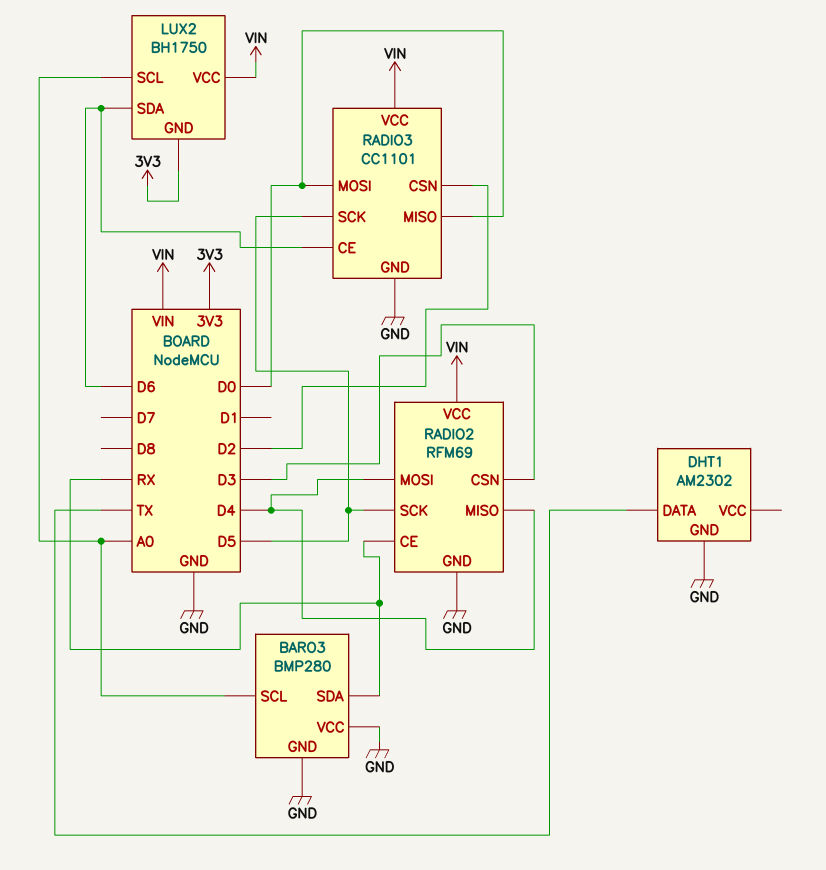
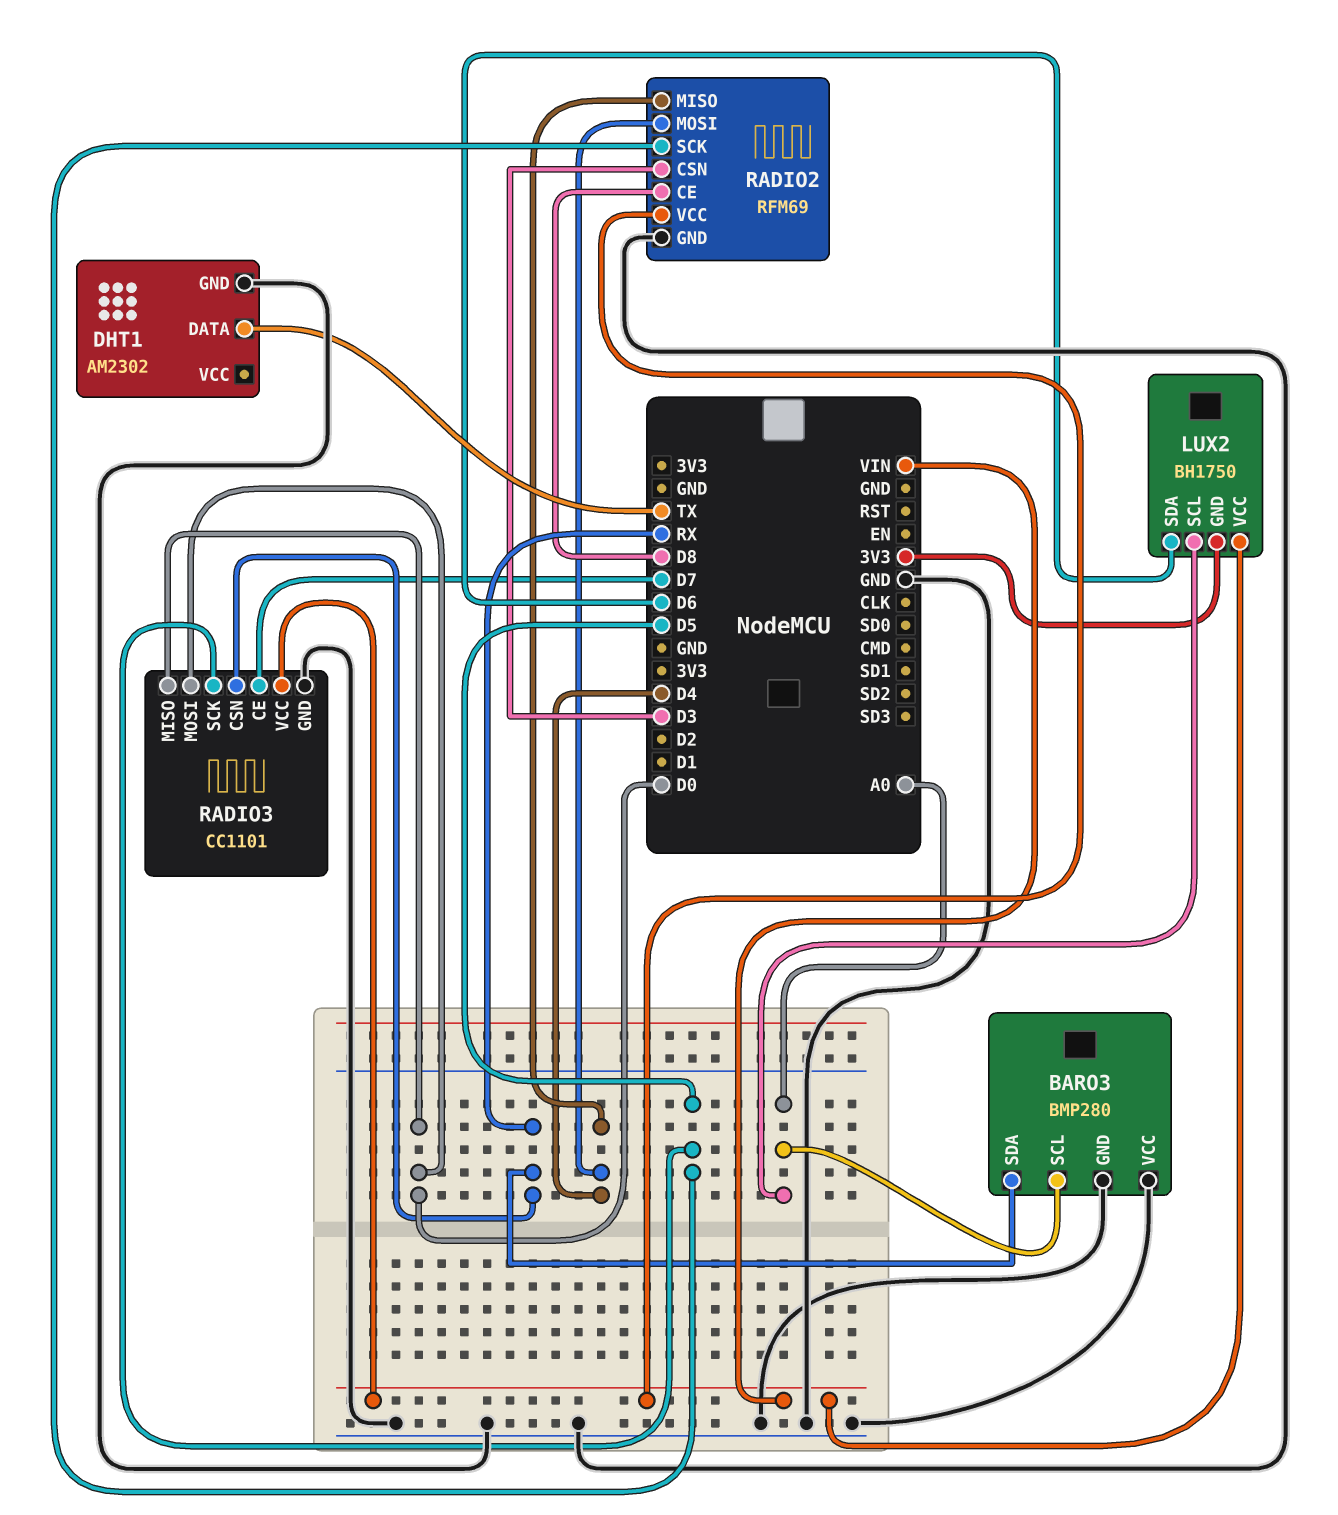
RADIO2 pin CE: RX -> D8
RADIO3 pin CE: D6 -> D7
RADIO3 pin CSN: D2 -> RX

